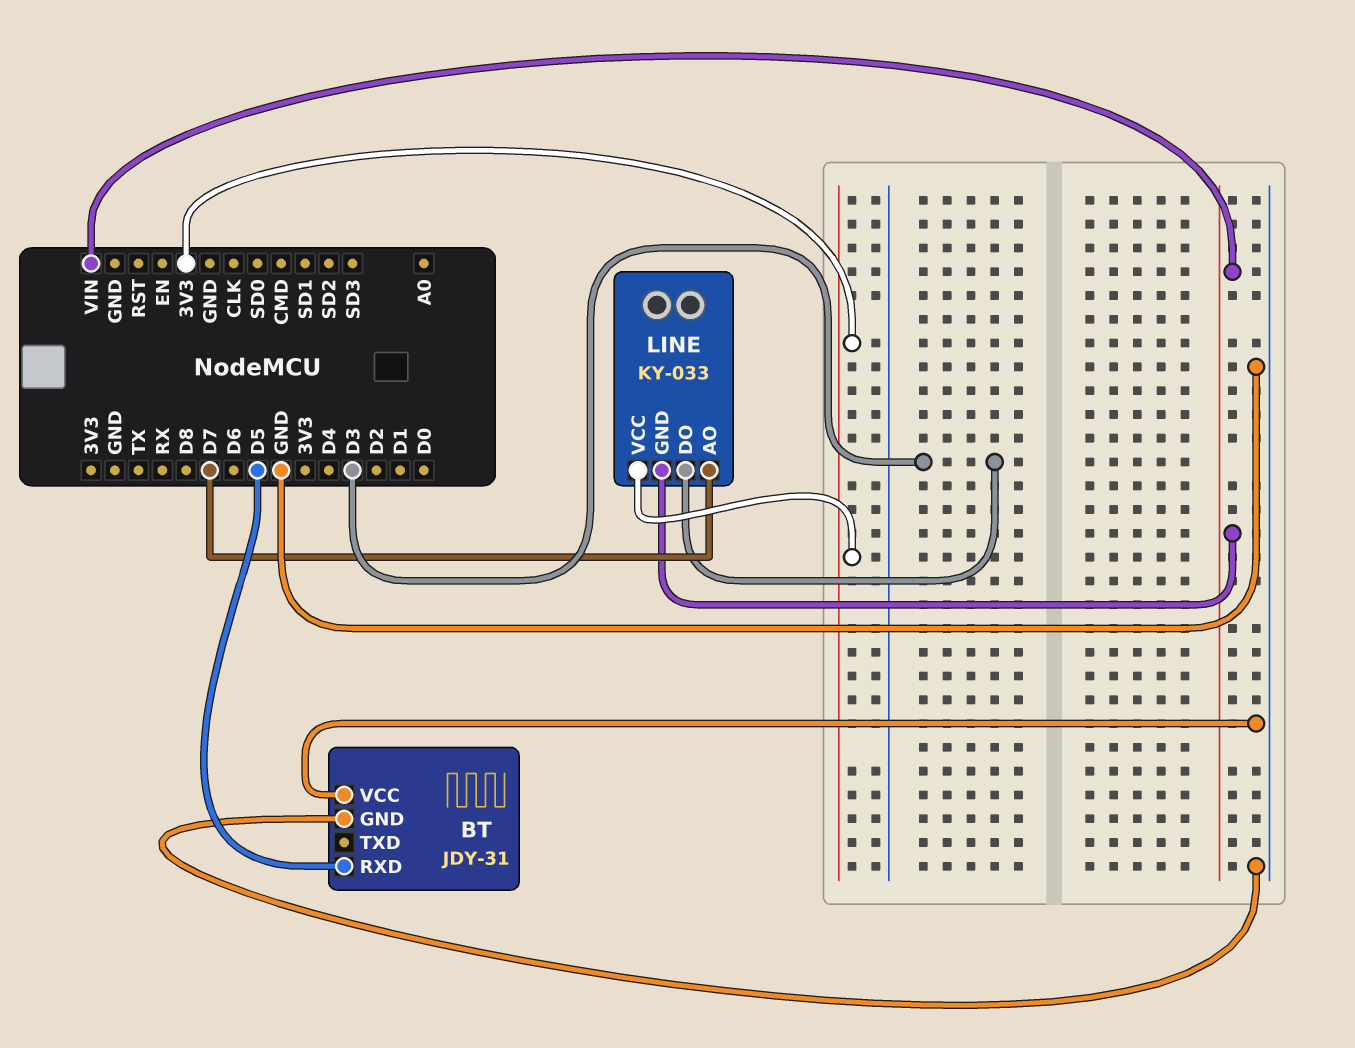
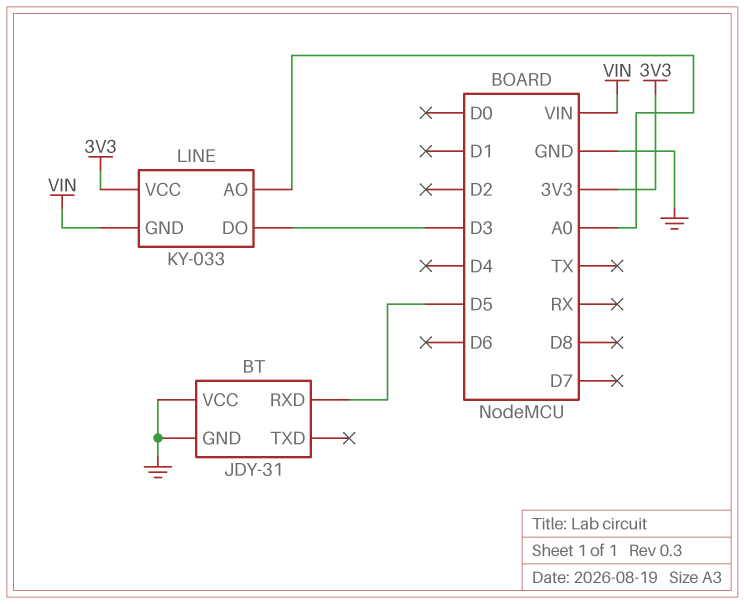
LINE pin AO: D7 -> A0

